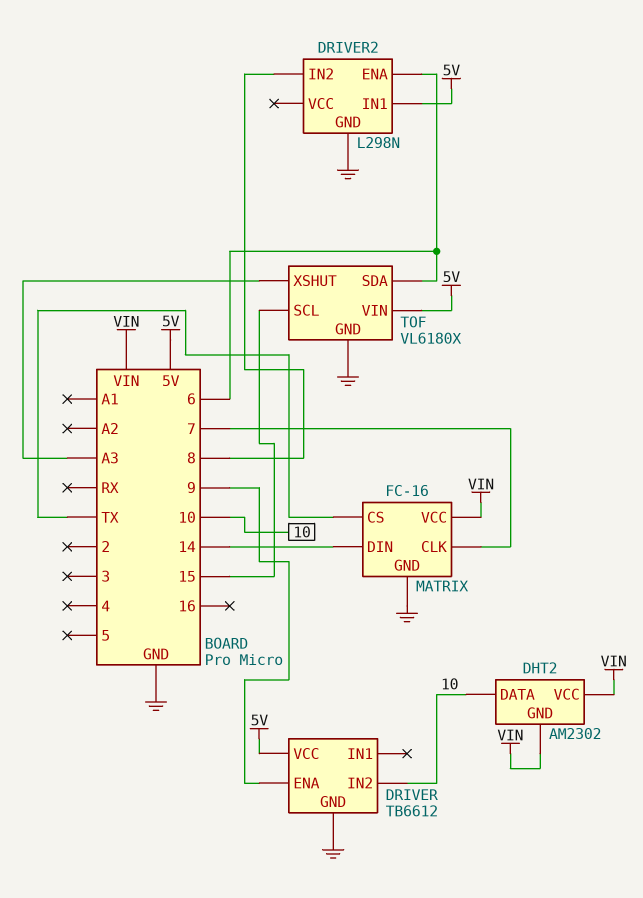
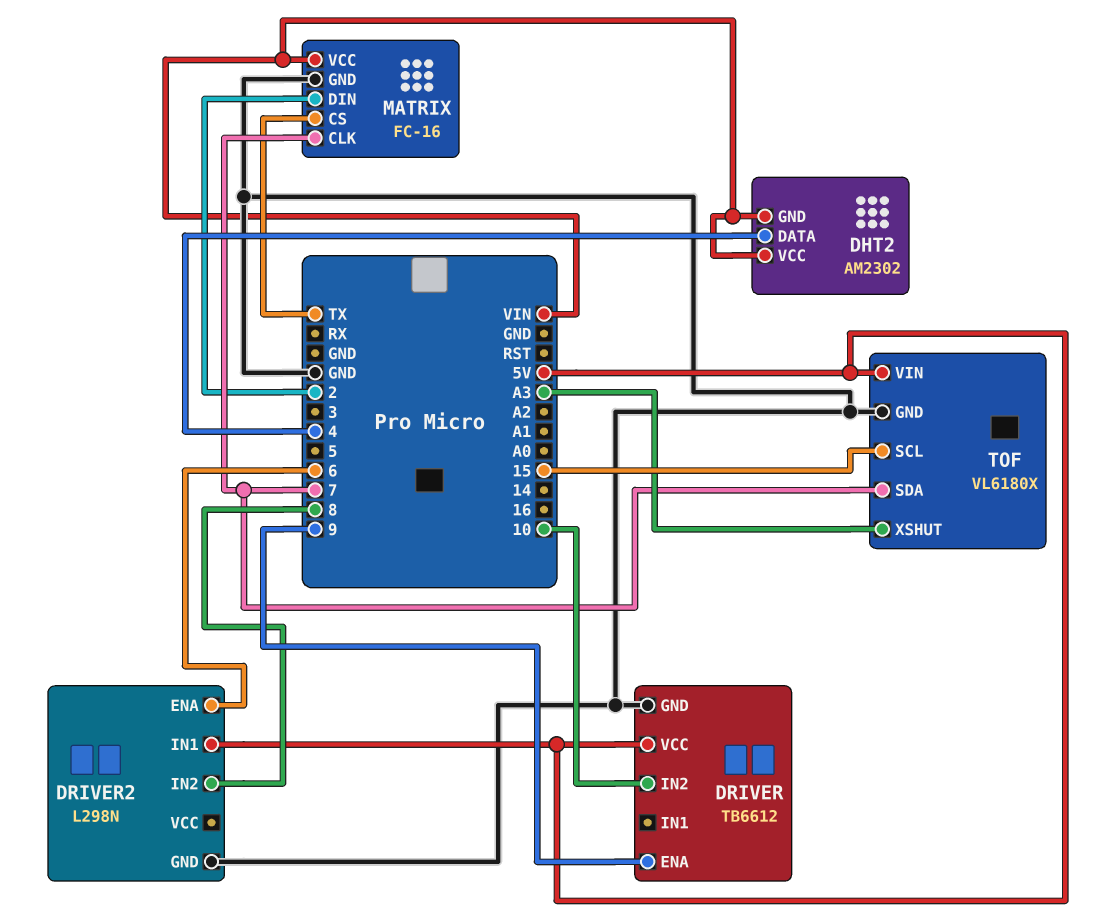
DHT2 pin DATA: 10 -> 4
MATRIX pin DIN: 14 -> 2
TOF pin SDA: 6 -> 7

